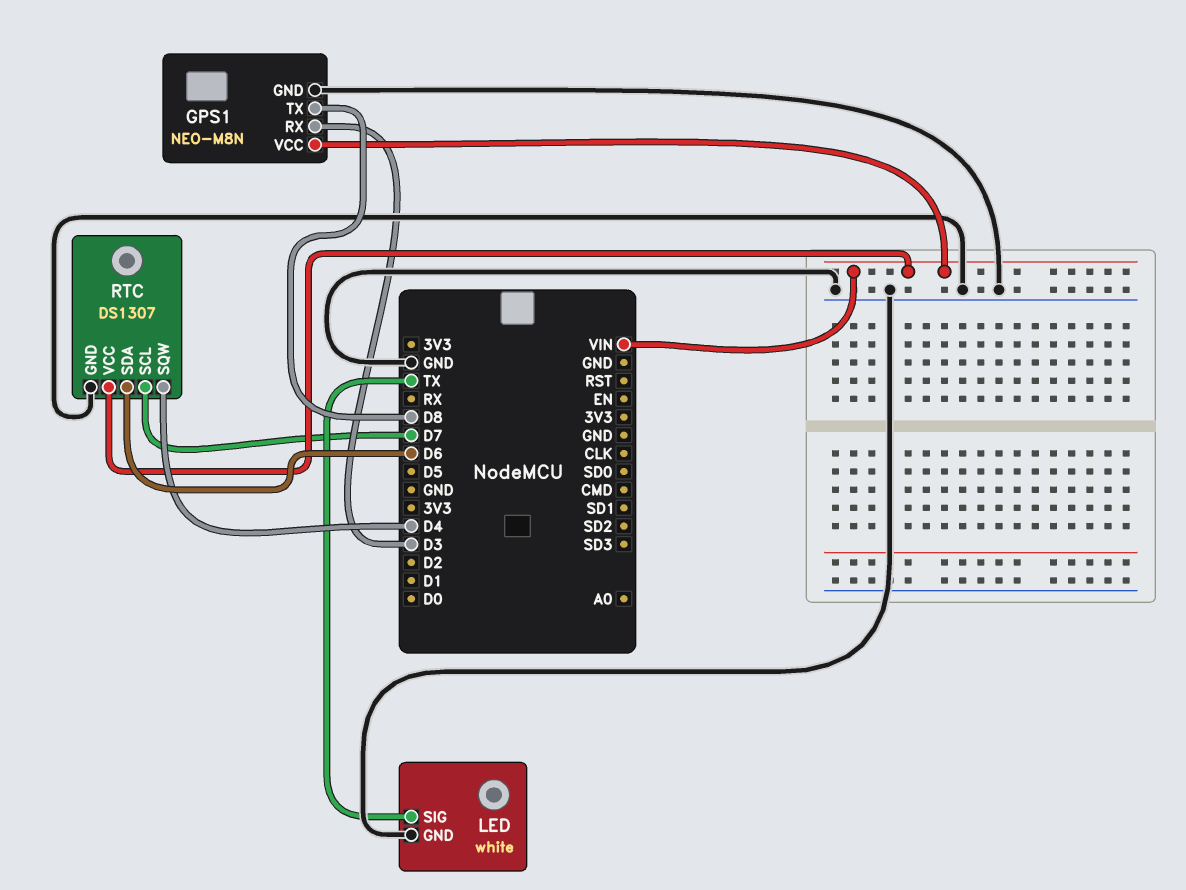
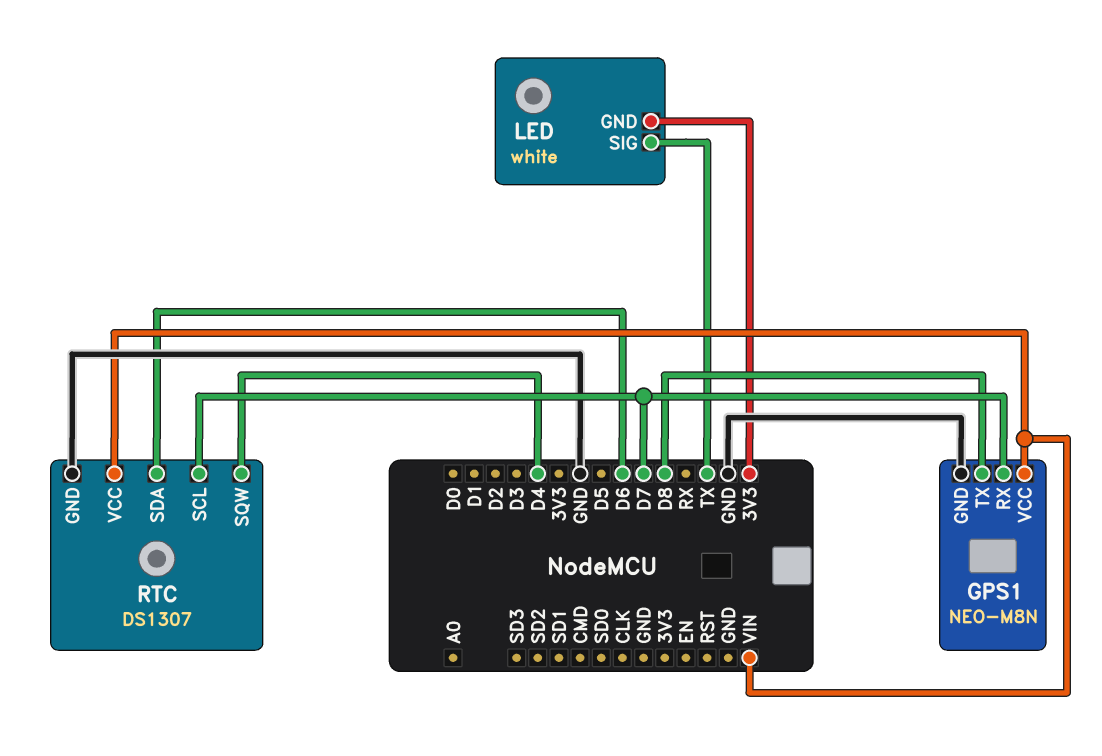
GPS1 pin RX: D3 -> D7
LED pin GND: GND -> 3V3

